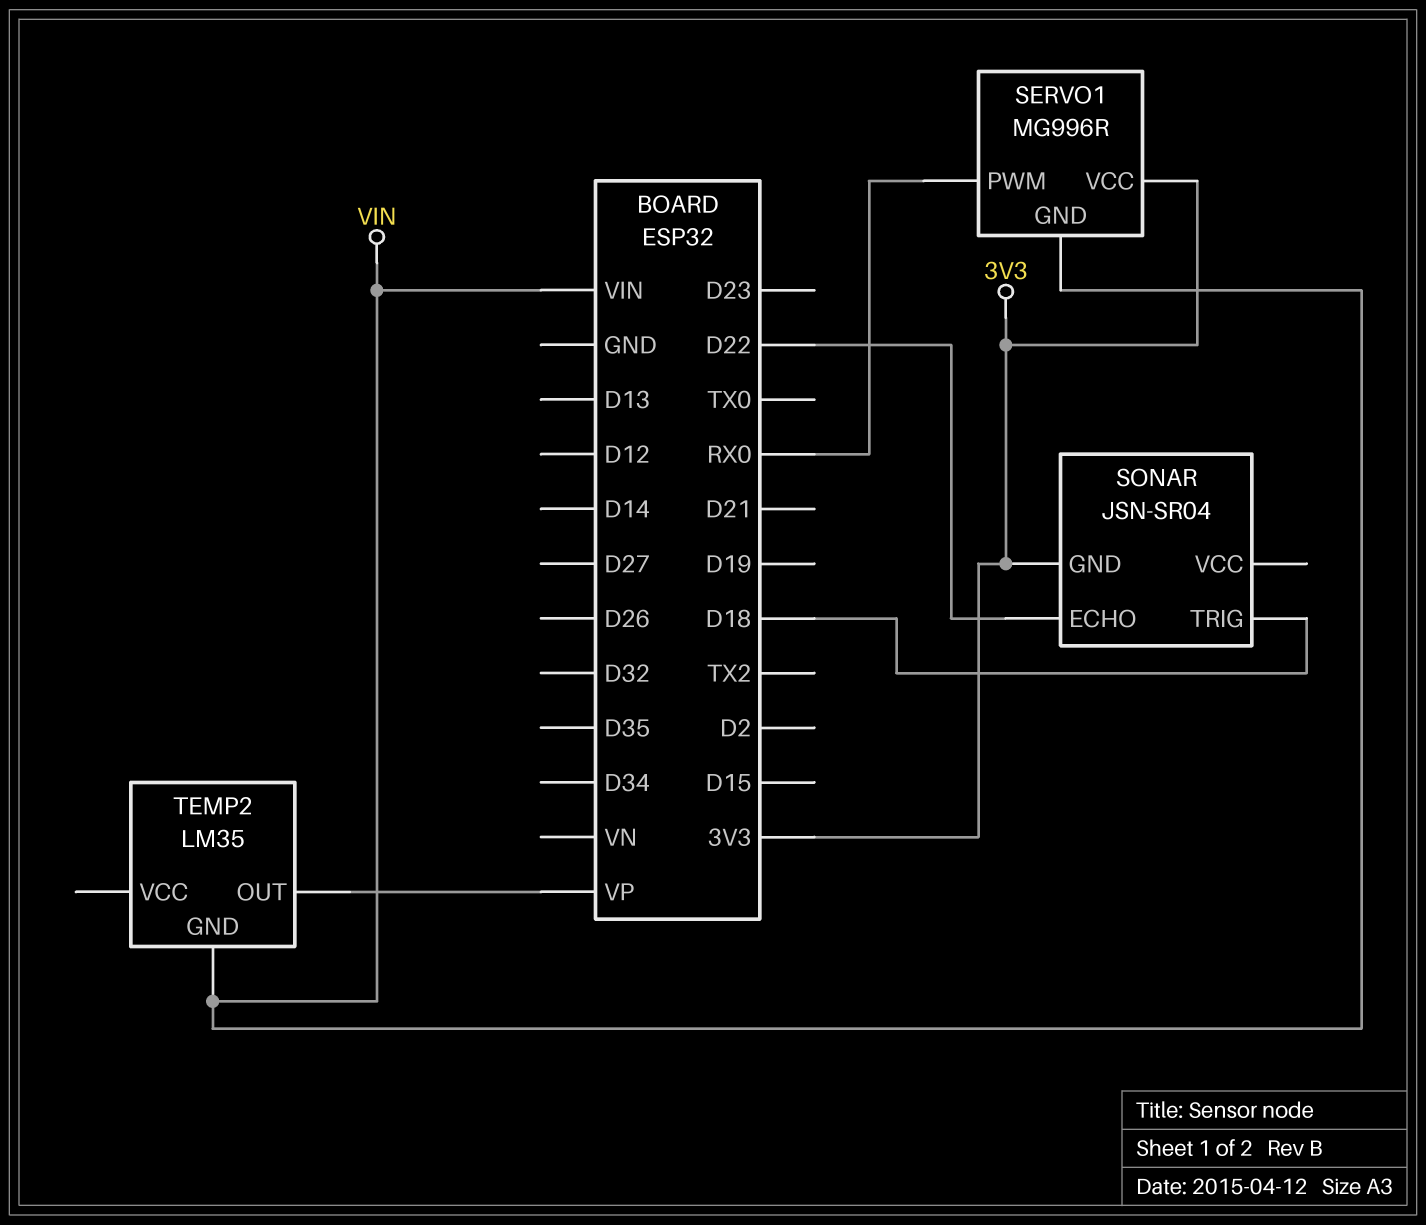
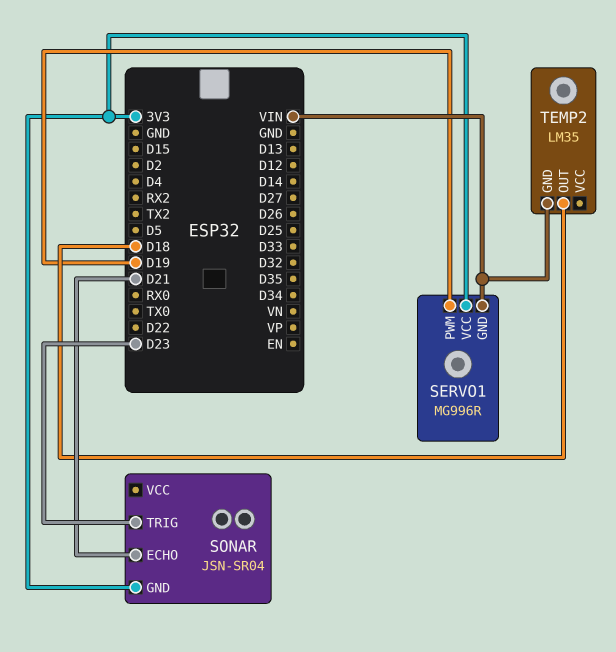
SERVO1 pin PWM: RX0 -> D19
SONAR pin ECHO: D22 -> D21
SONAR pin TRIG: D18 -> D23
TEMP2 pin OUT: VP -> D18

